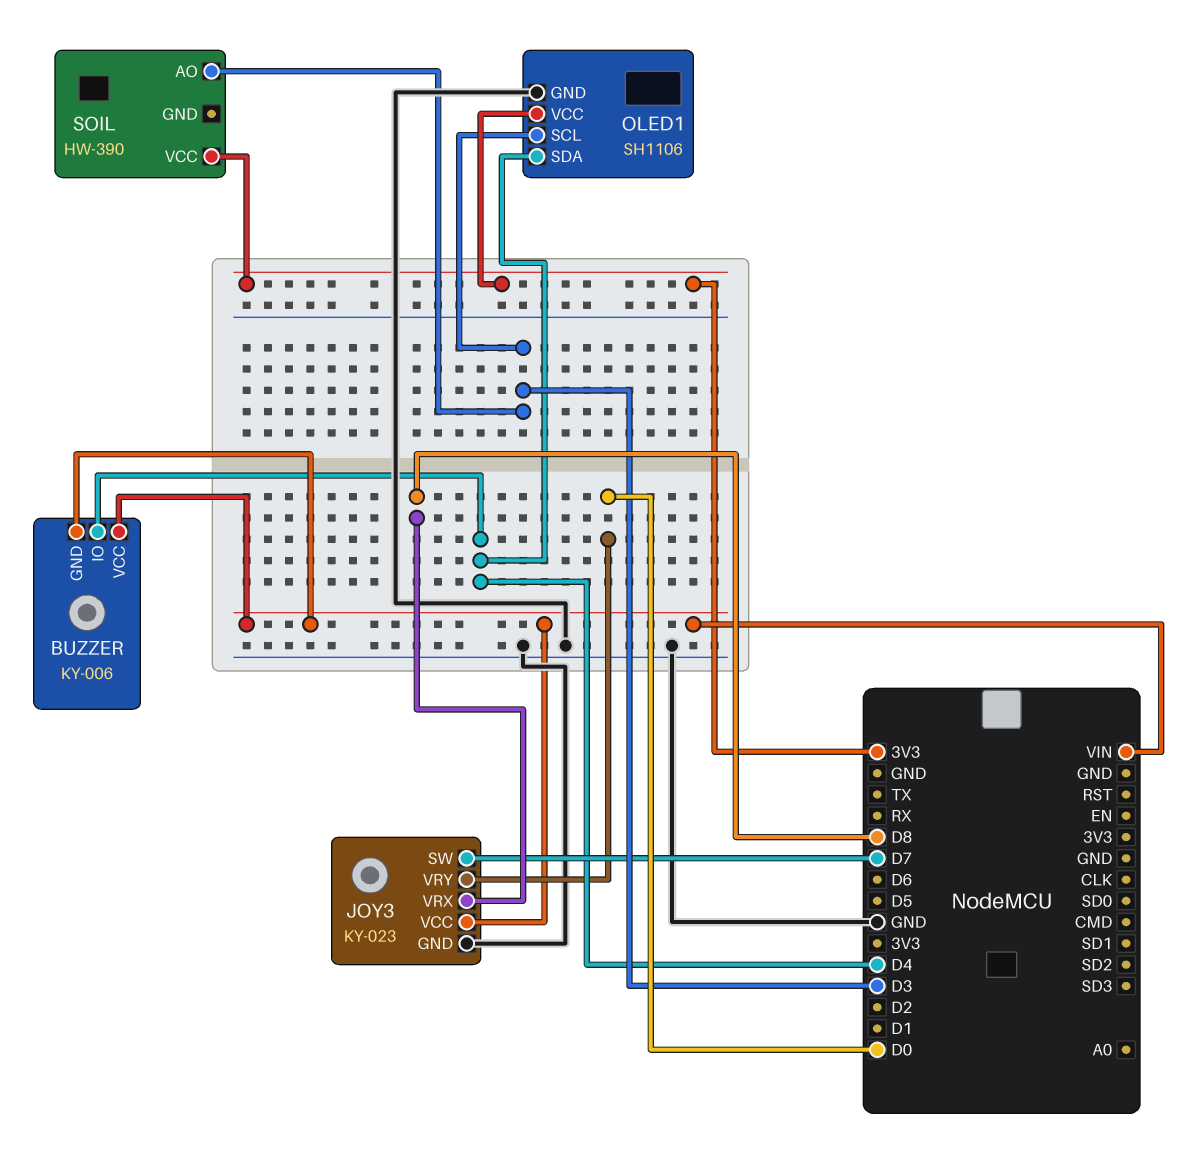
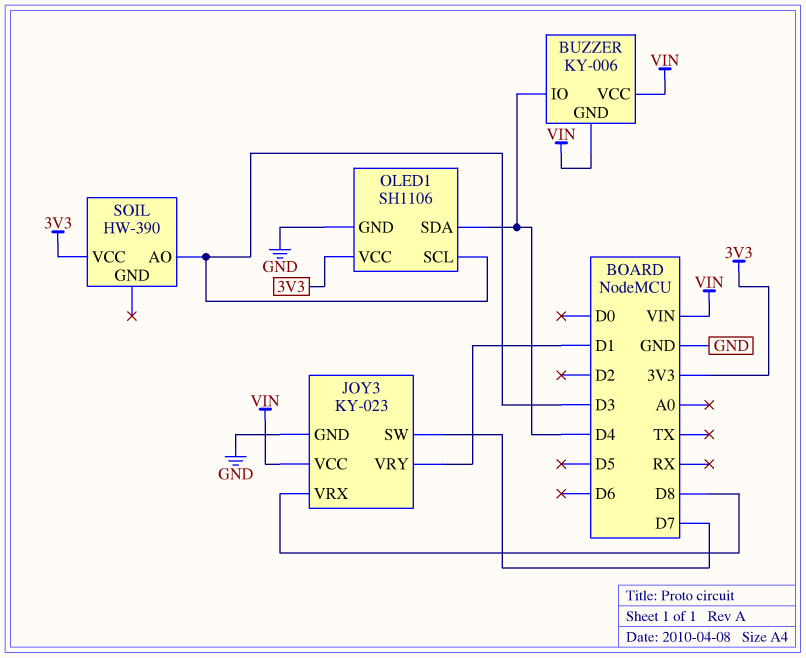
JOY3 pin VRY: D0 -> D1

